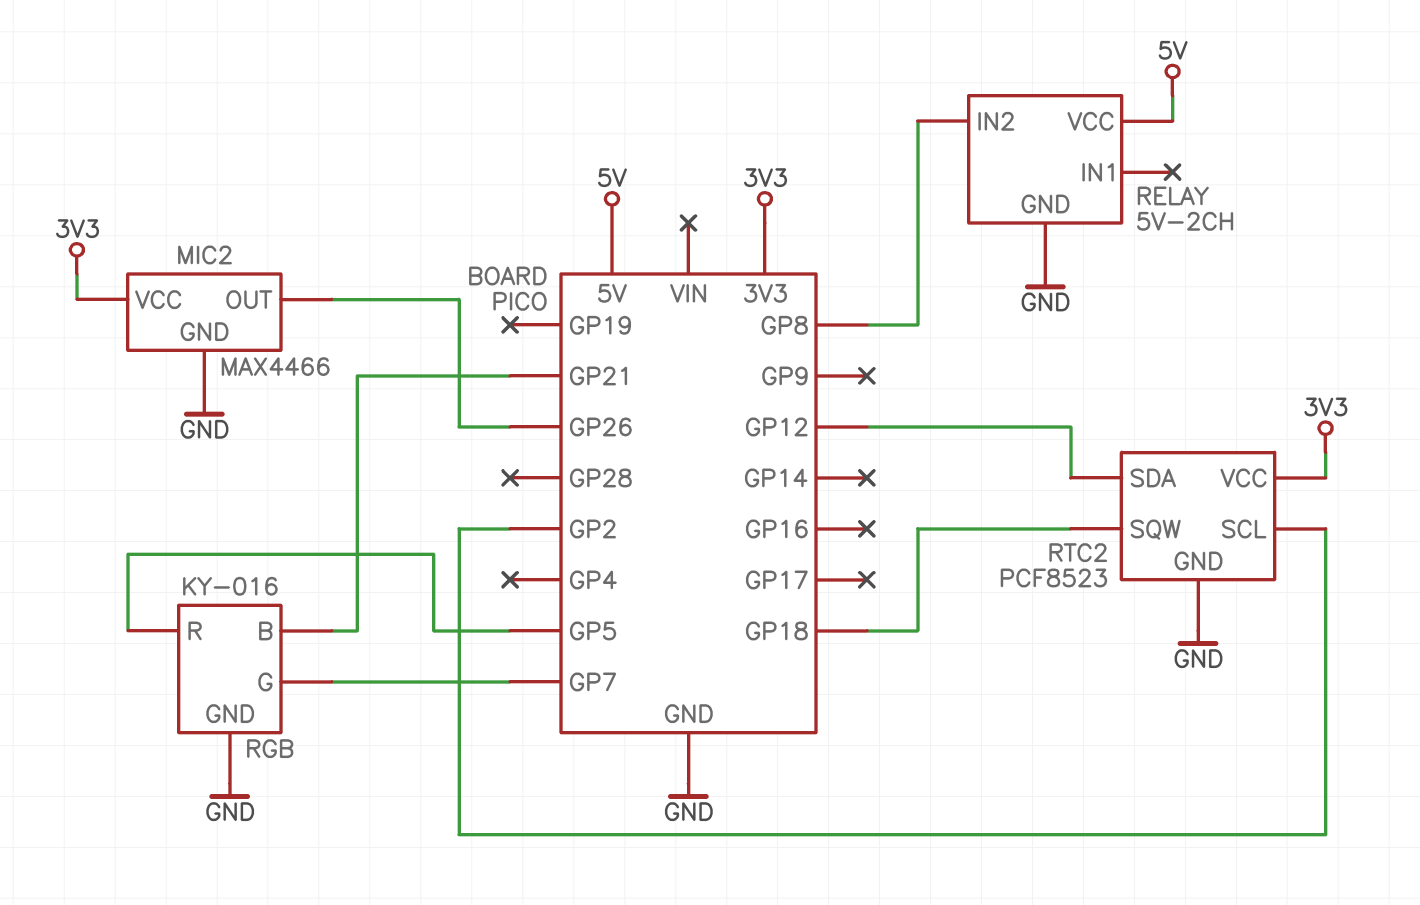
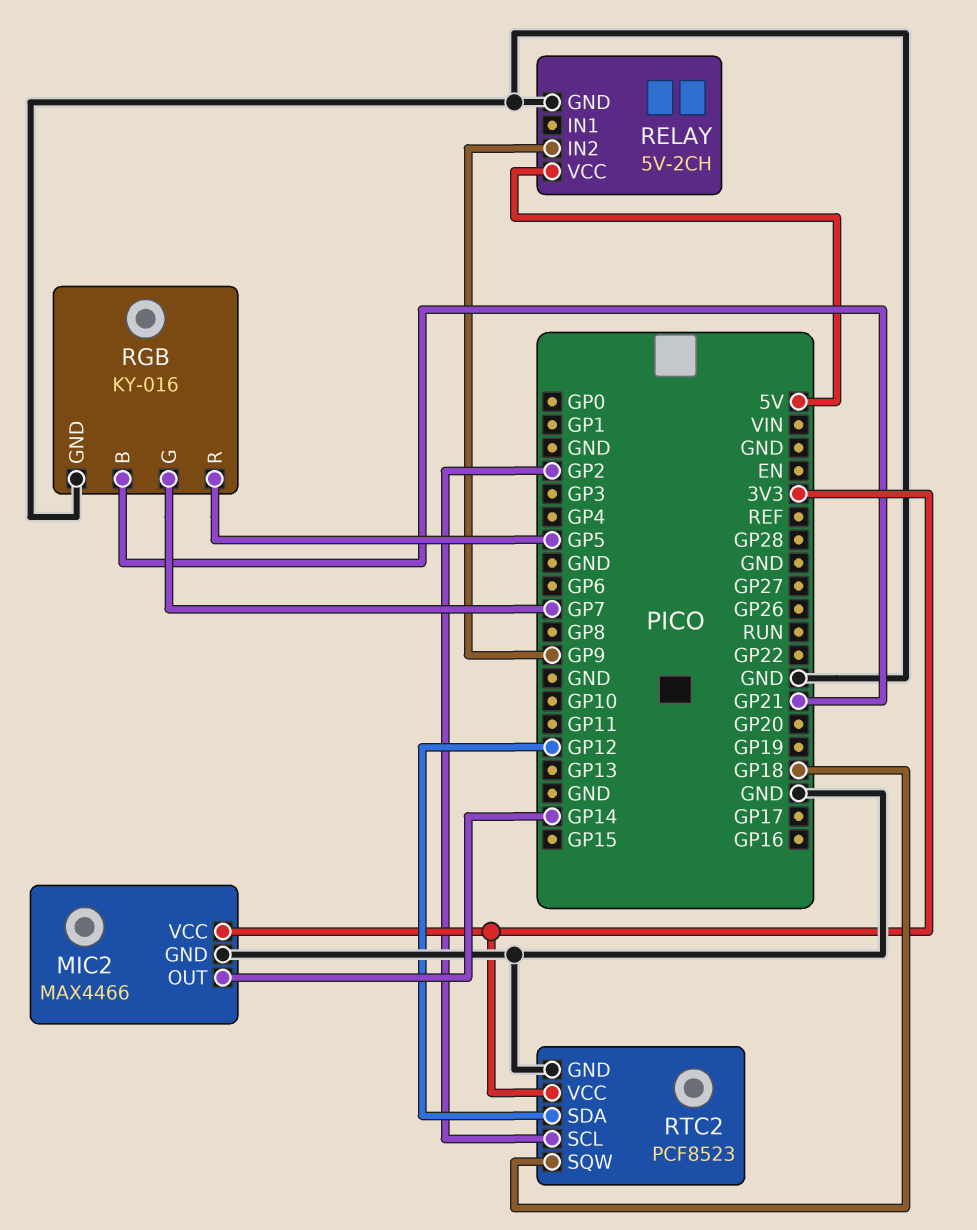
MIC2 pin OUT: GP26 -> GP14
RELAY pin IN2: GP8 -> GP9

